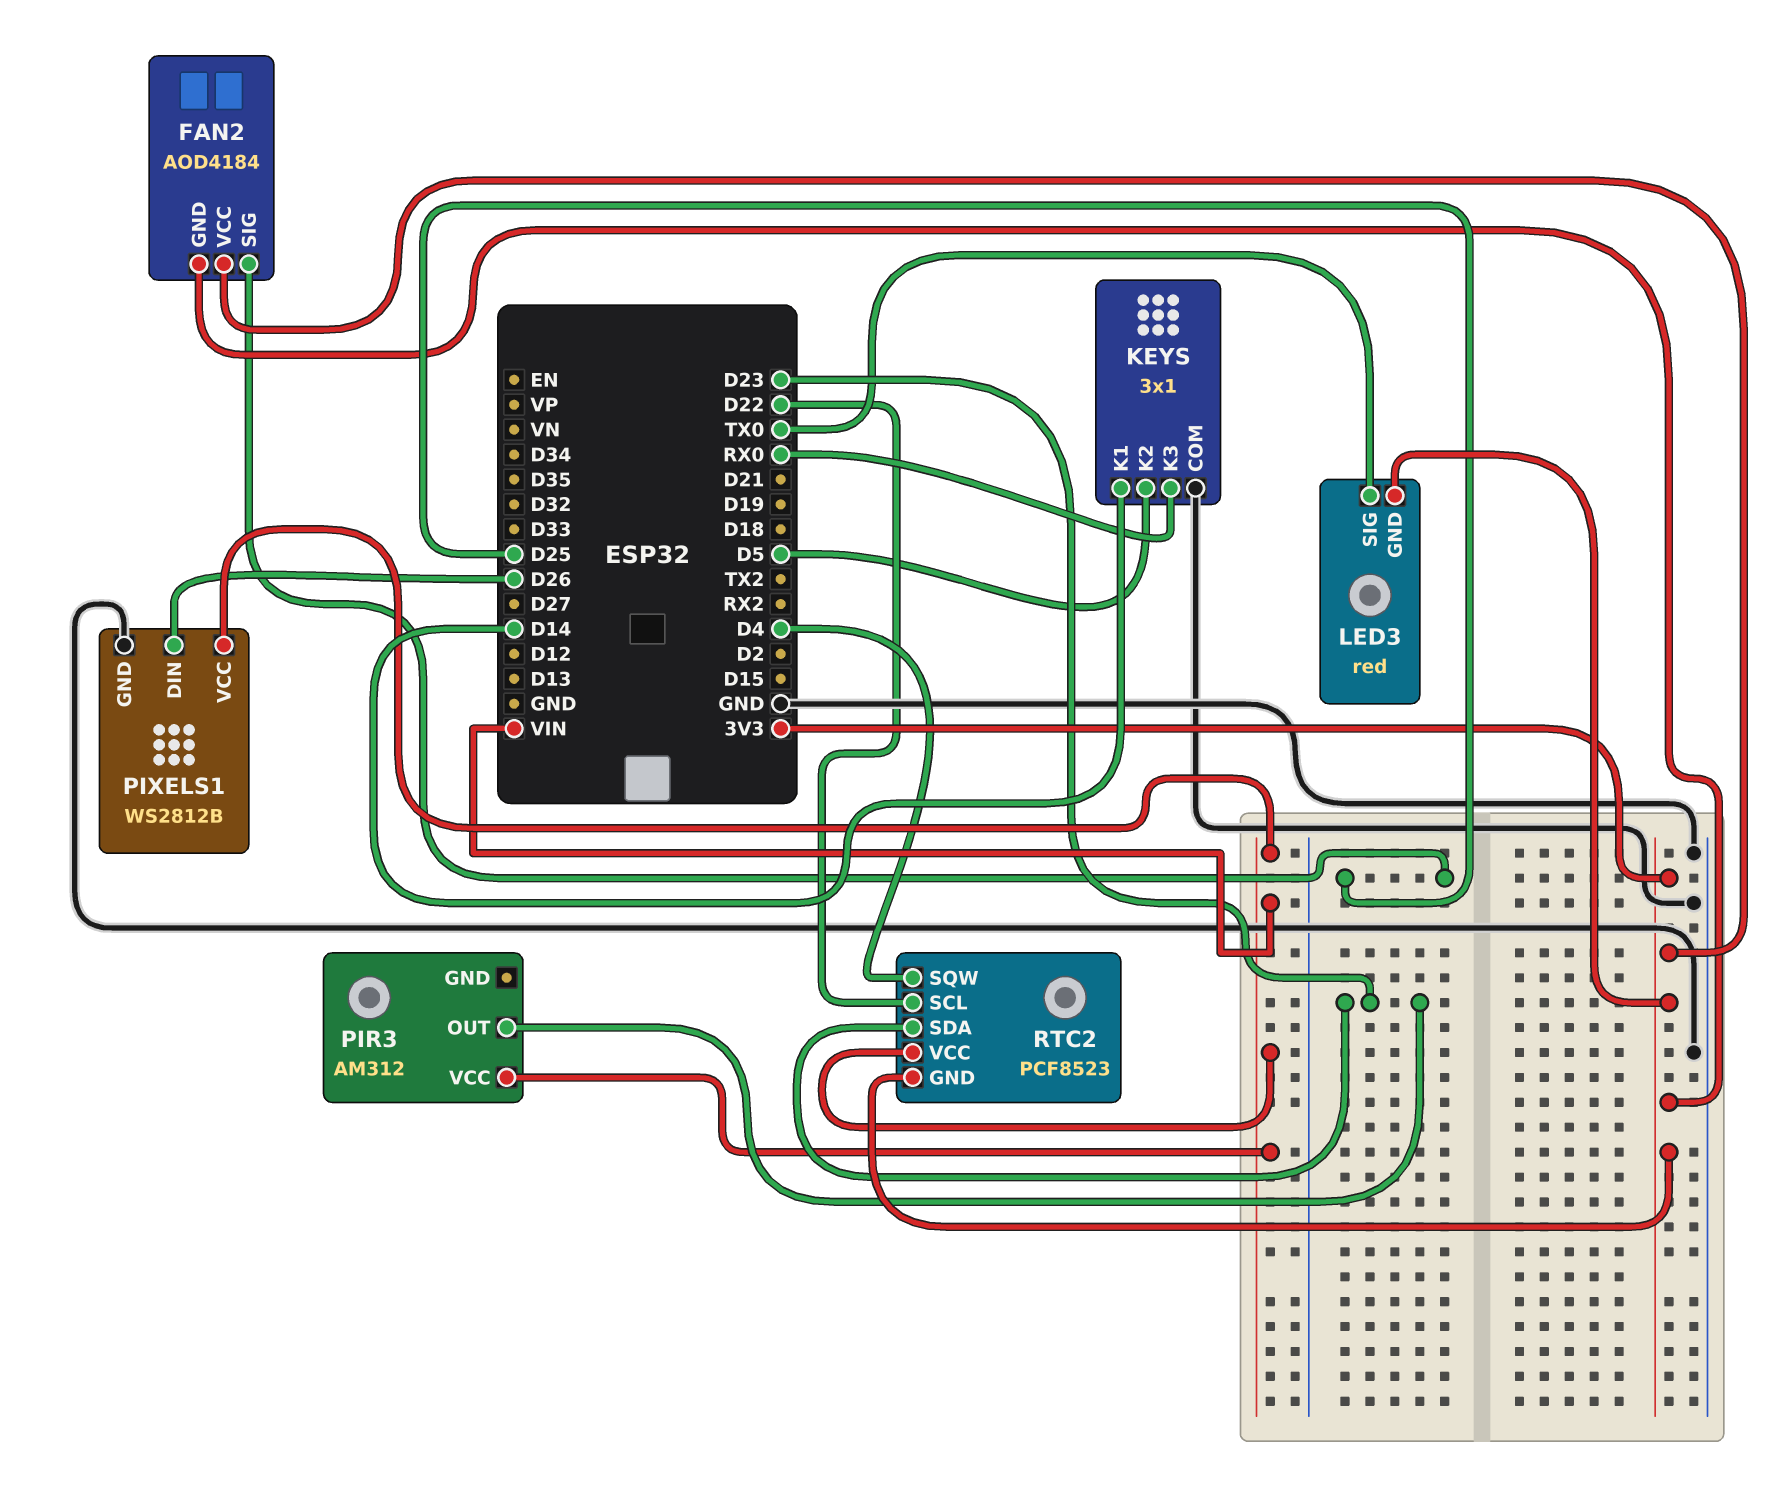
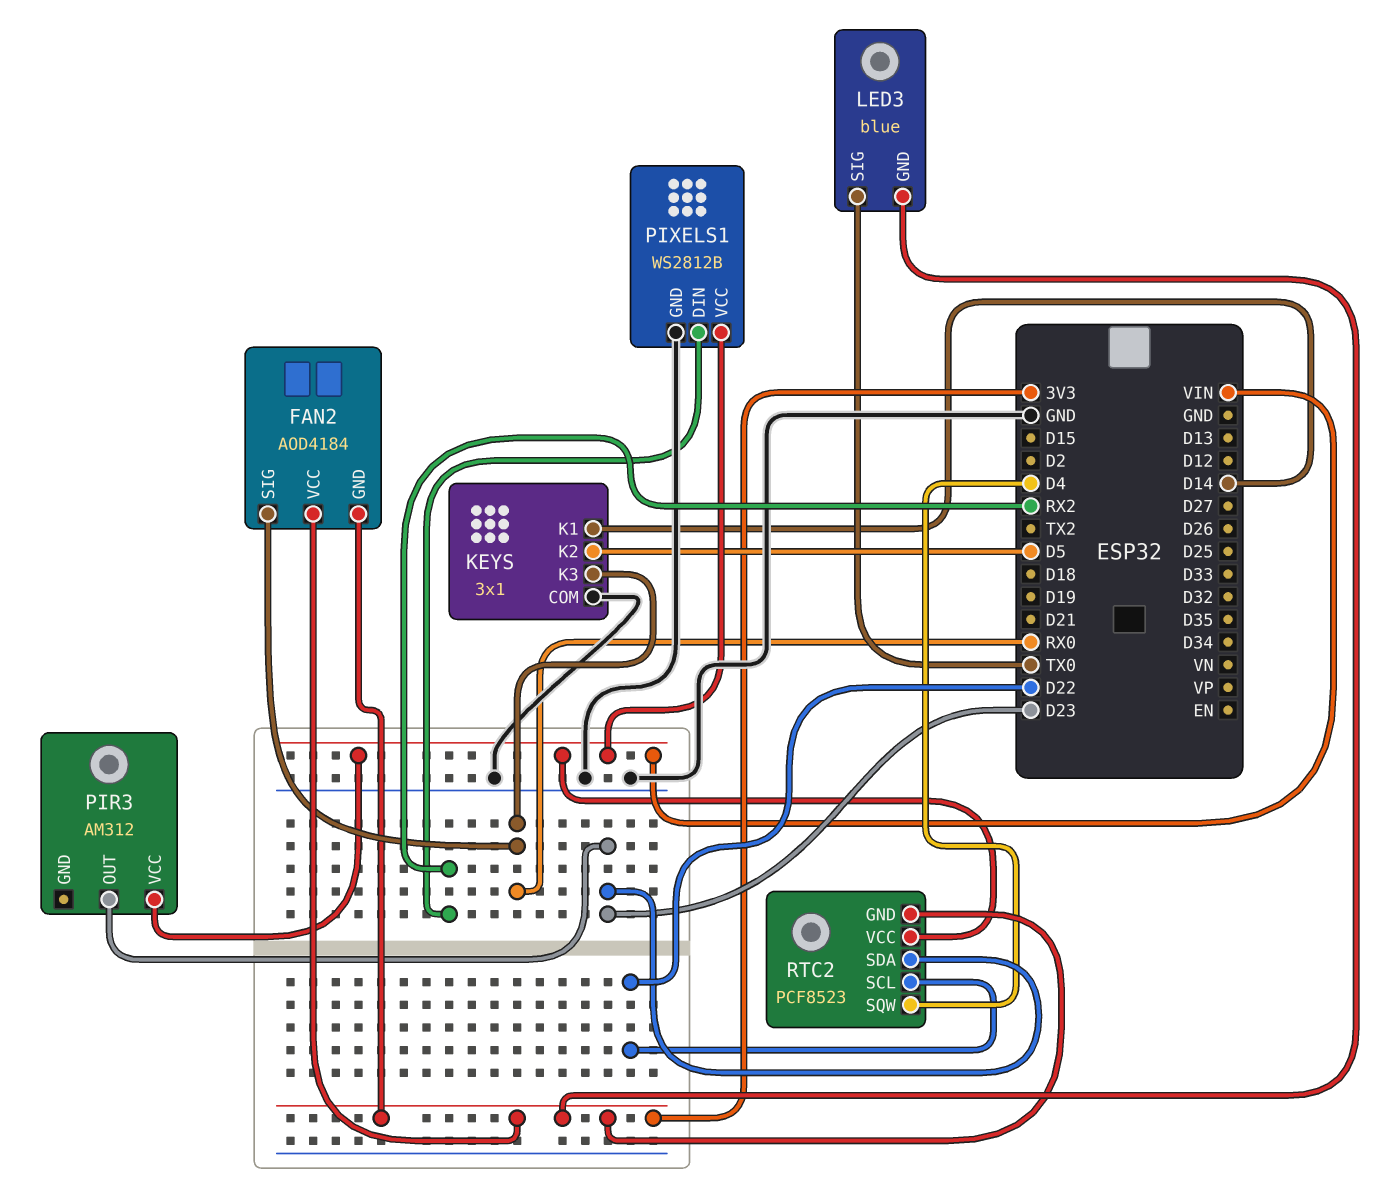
FAN2 pin SIG: D25 -> RX0
LED3: red -> blue
PIXELS1 pin DIN: D26 -> RX2

